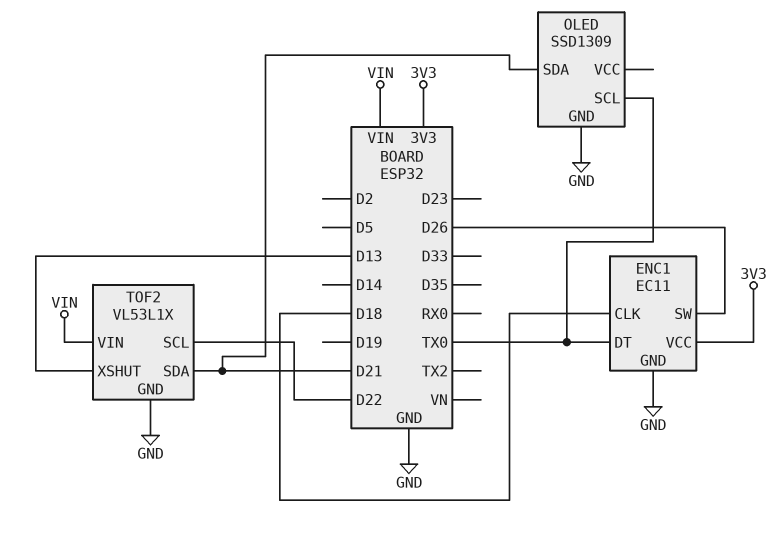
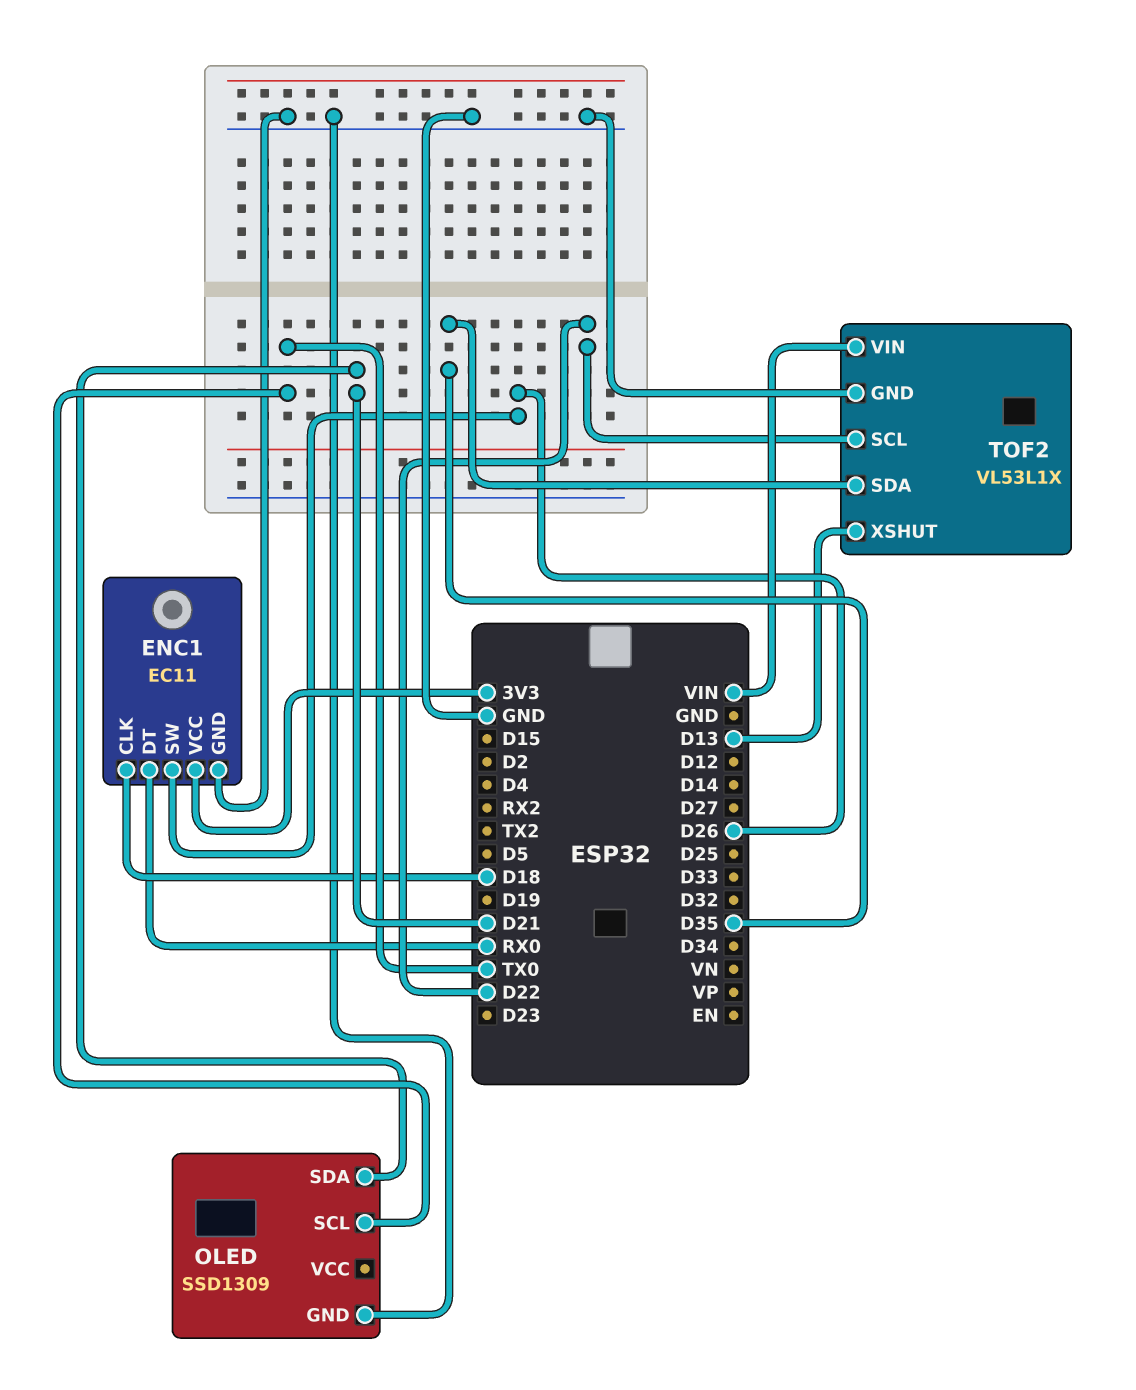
ENC1 pin DT: TX0 -> RX0
TOF2 pin SDA: D21 -> D35

